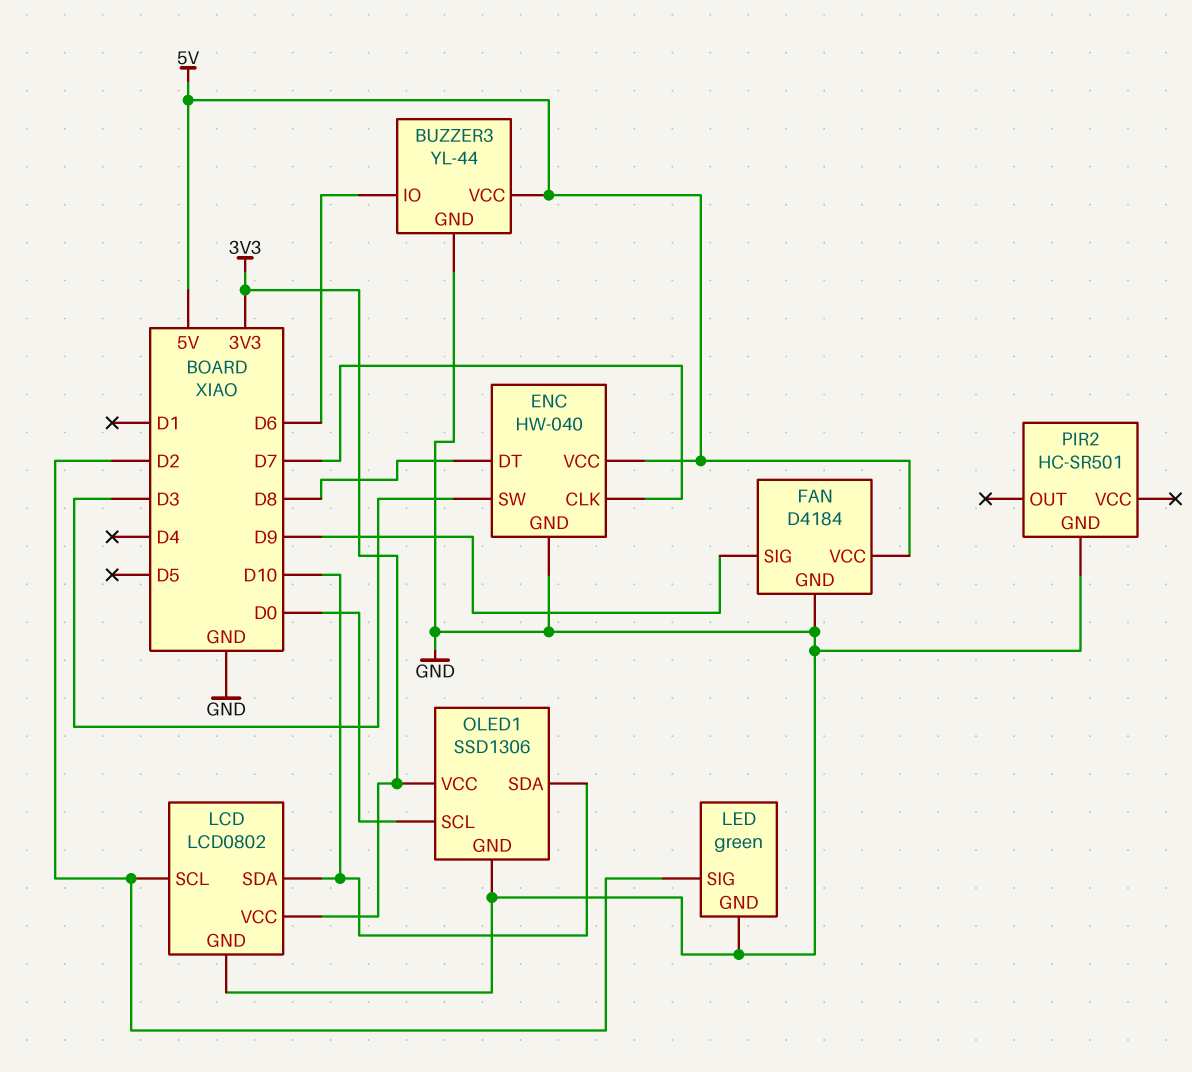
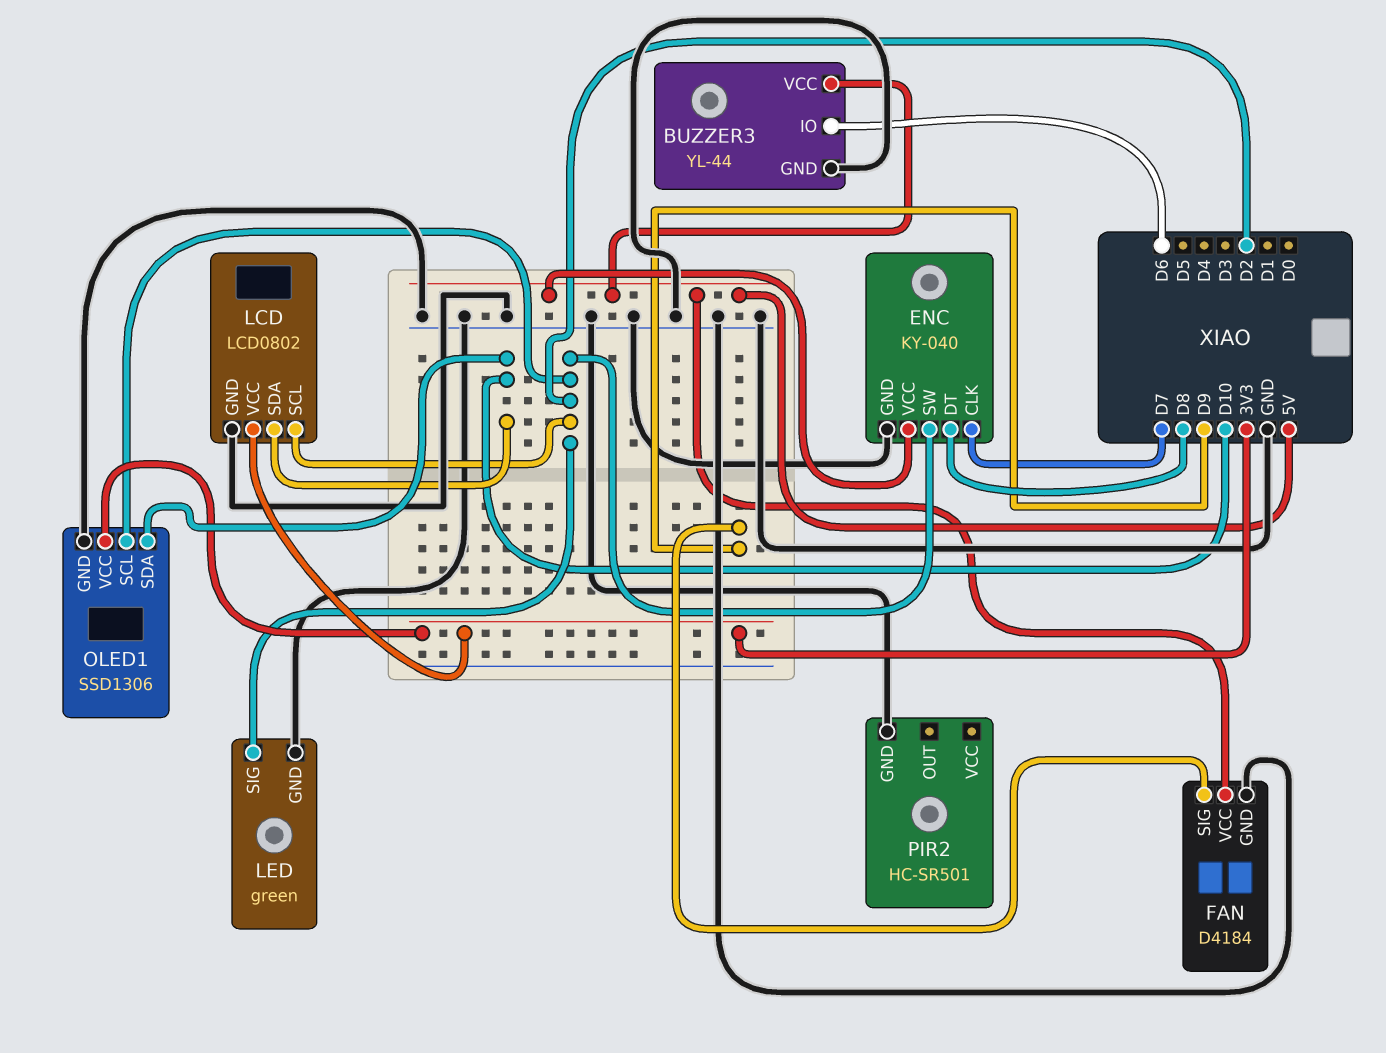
ENC: HW-040 -> KY-040
ENC pin SW: D3 -> D2
OLED1 pin SCL: D0 -> D2

